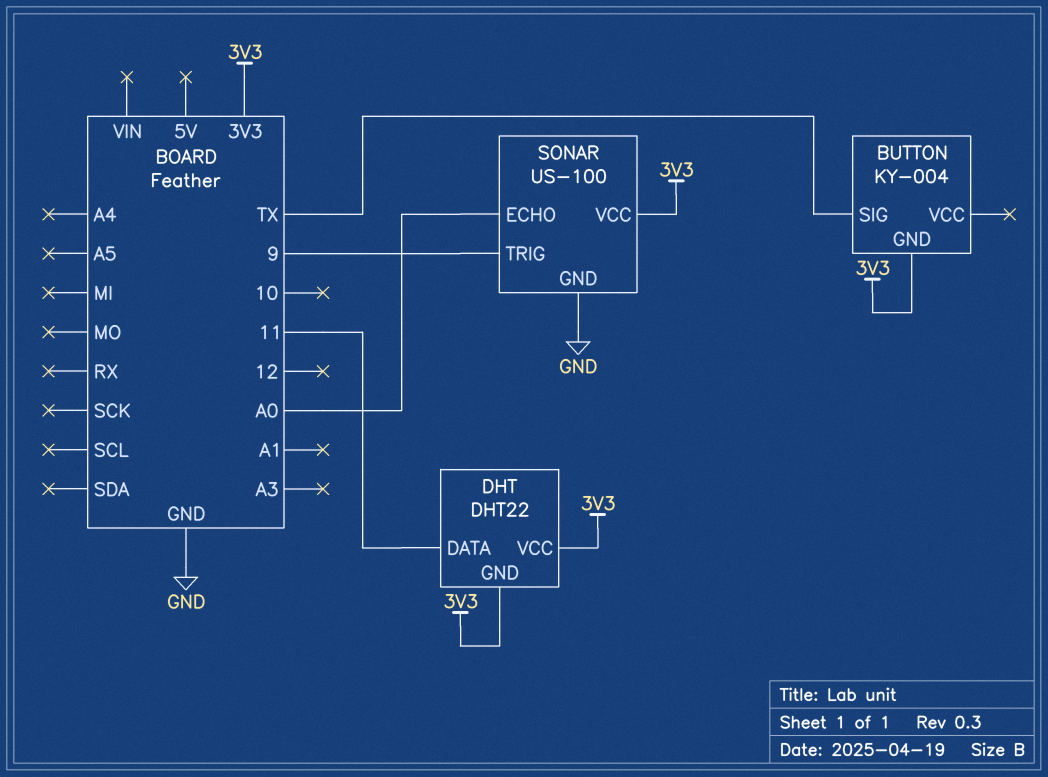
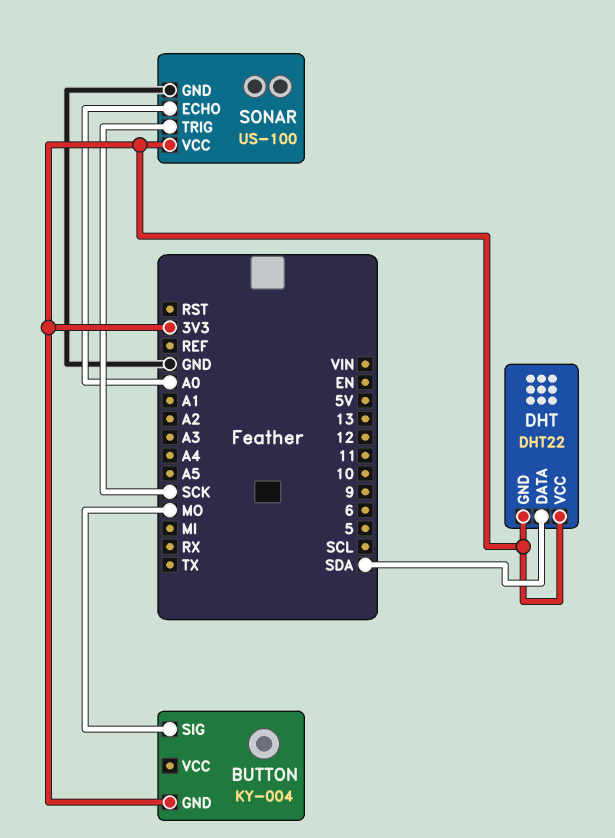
BUTTON pin SIG: TX -> MO
DHT pin DATA: 11 -> SDA
SONAR pin TRIG: 9 -> SCK

